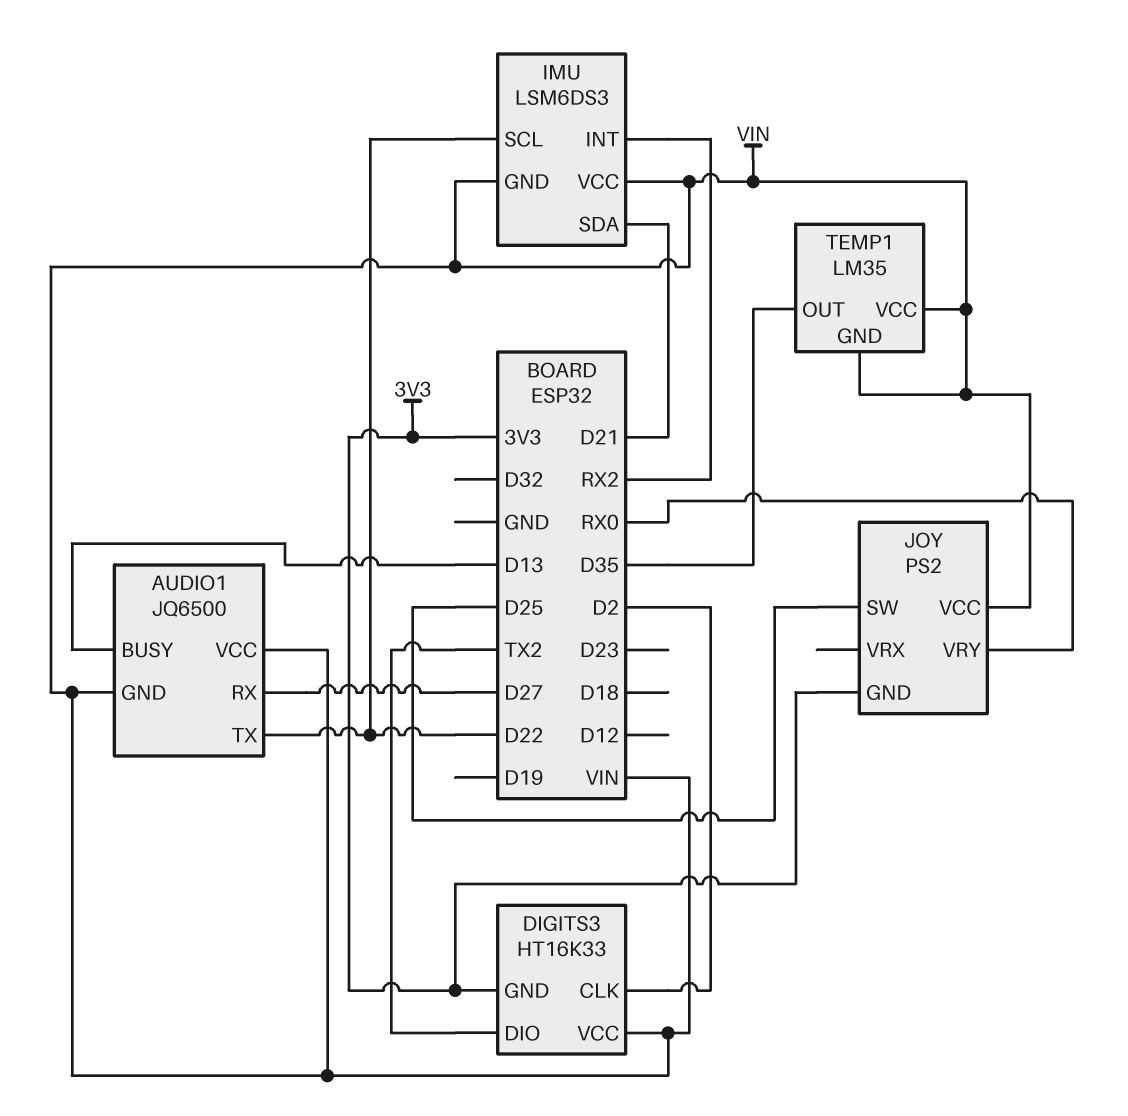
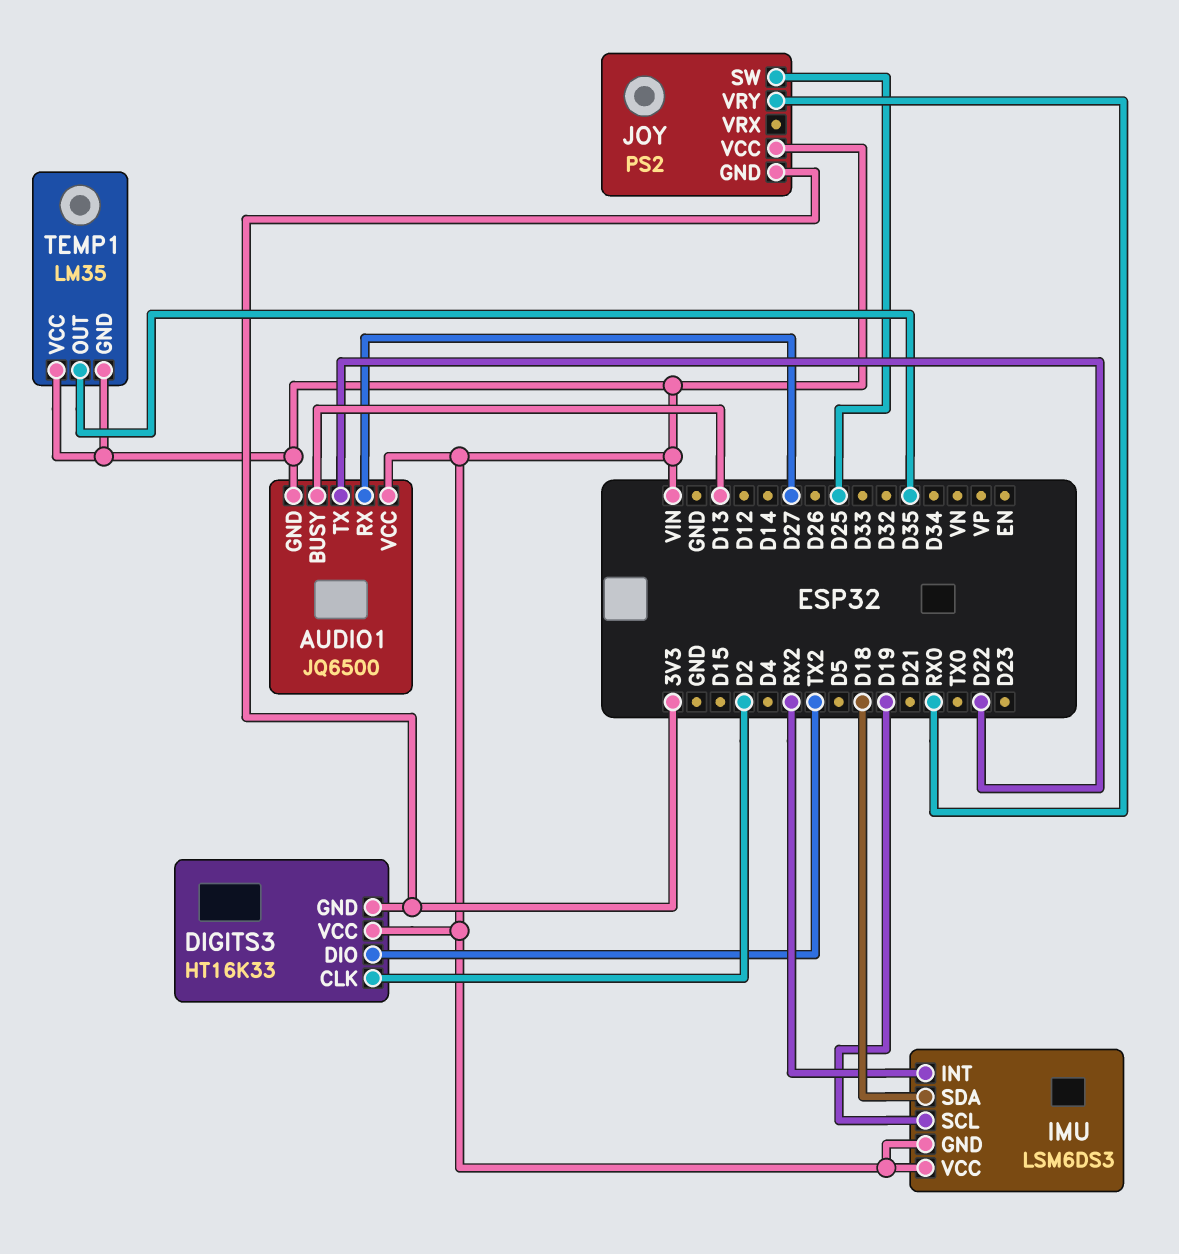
IMU pin SCL: D22 -> D19
IMU pin SDA: D21 -> D18

